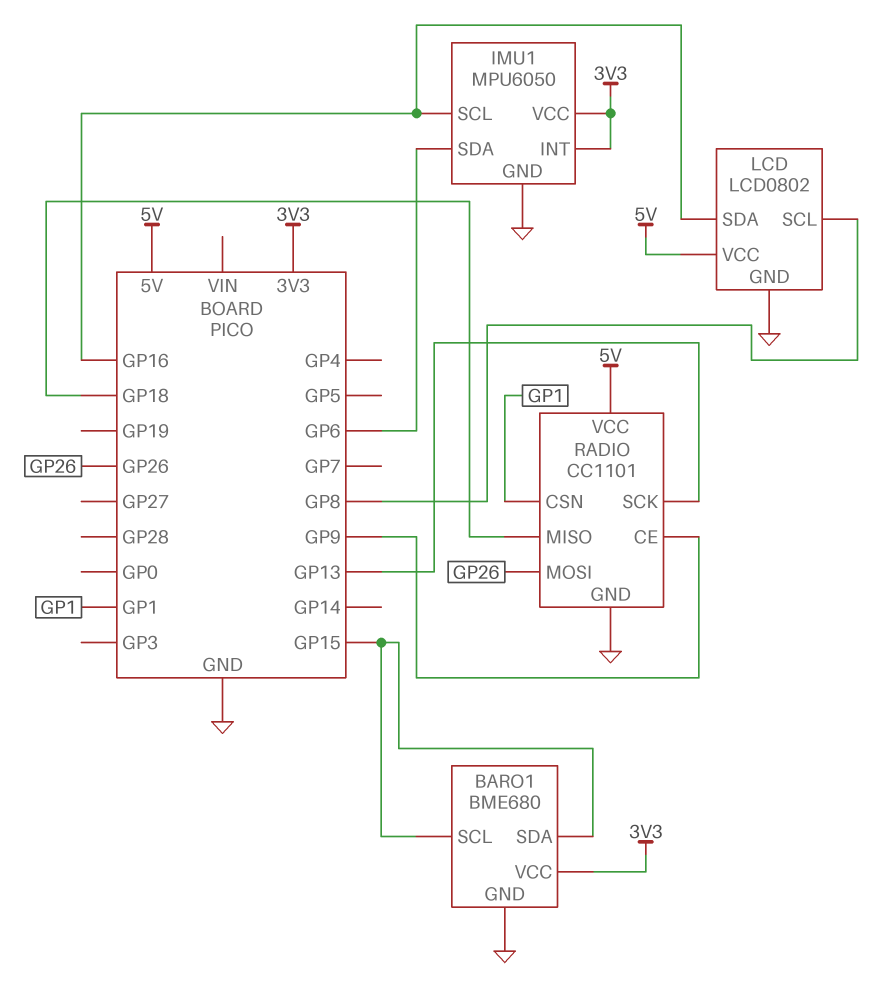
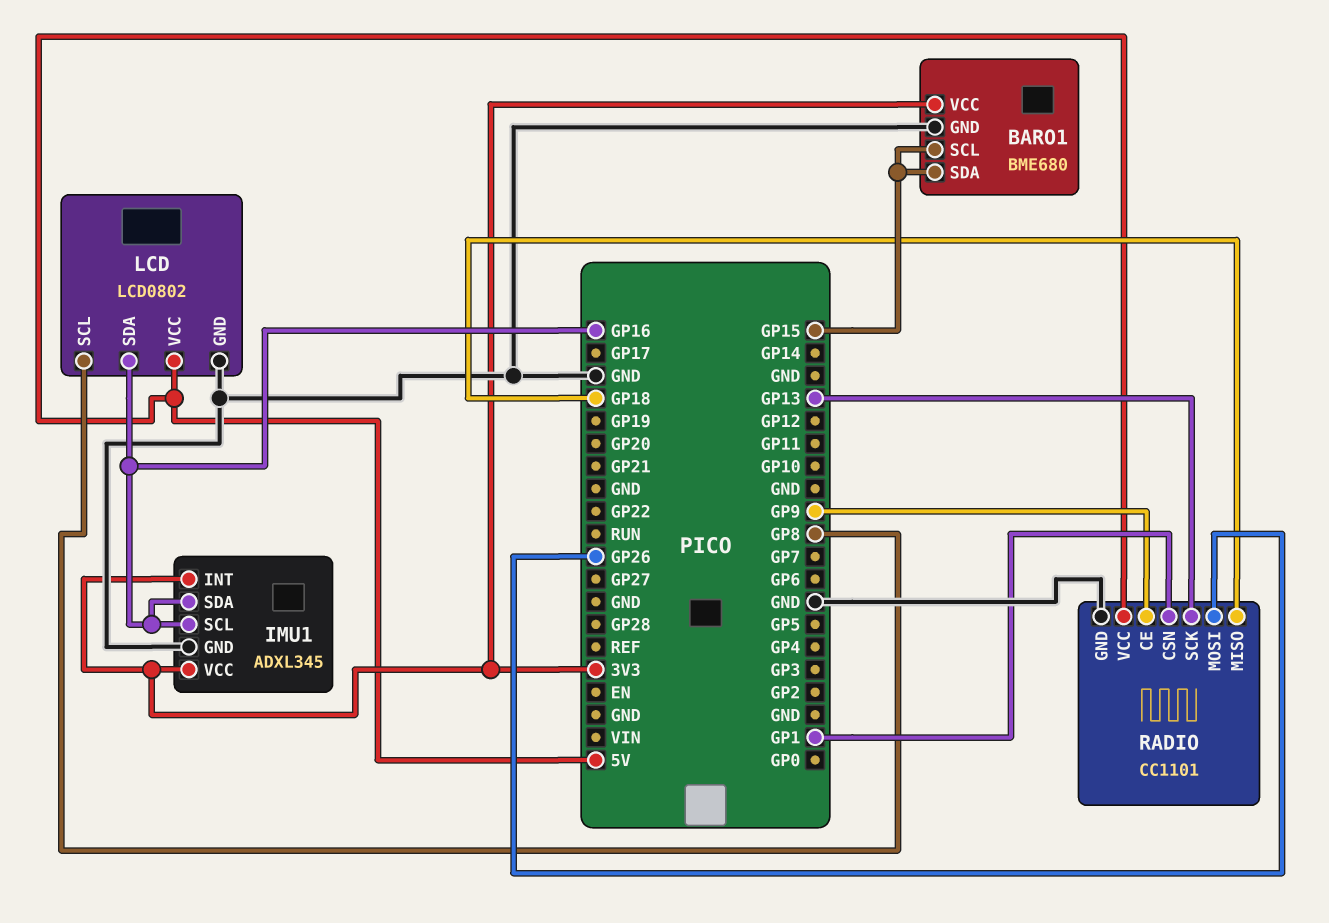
IMU1: MPU6050 -> ADXL345
IMU1 pin SDA: GP6 -> GP16

